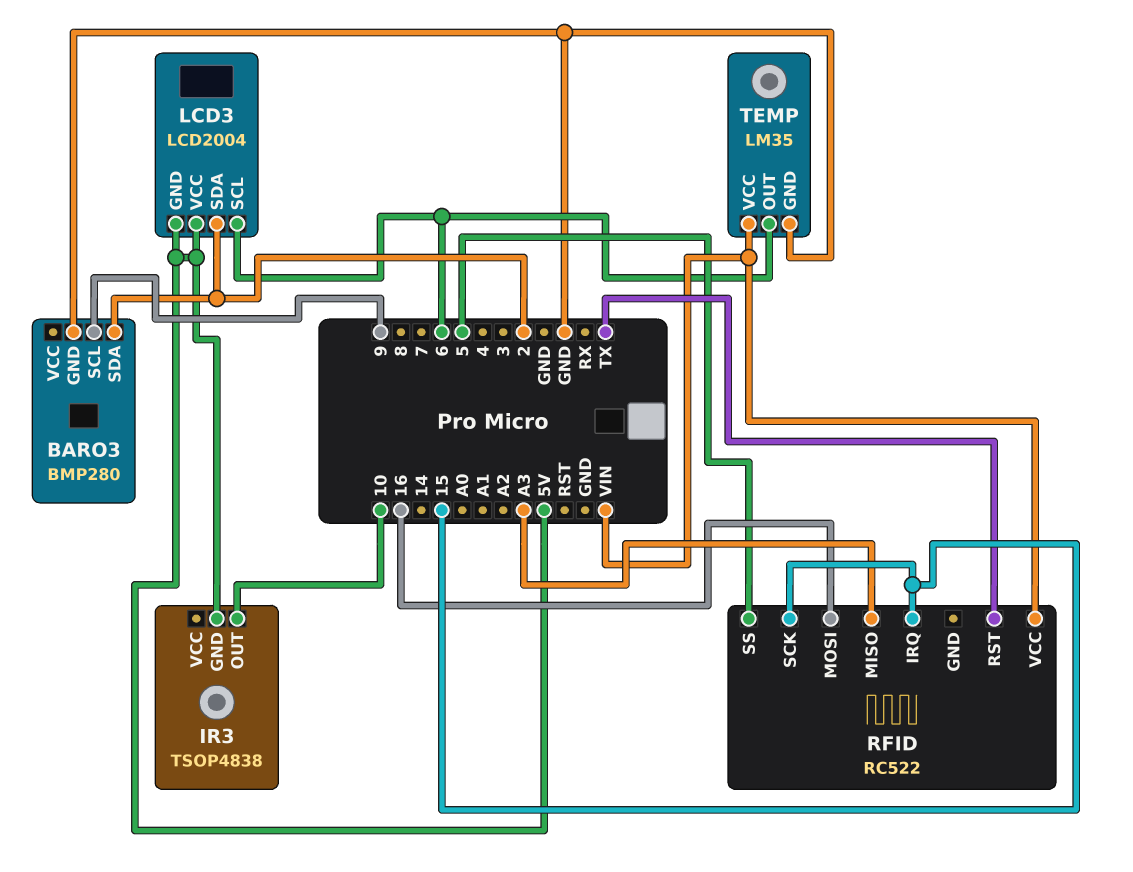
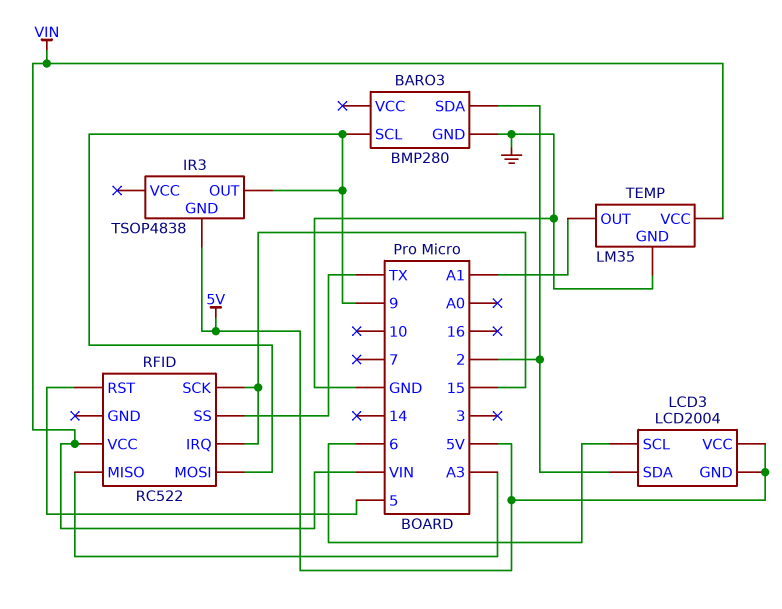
IR3 pin OUT: 10 -> 9
RFID pin MOSI: 16 -> 9
RFID pin RST: TX -> 5
RFID pin SS: 5 -> TX
TEMP pin OUT: 6 -> A1

